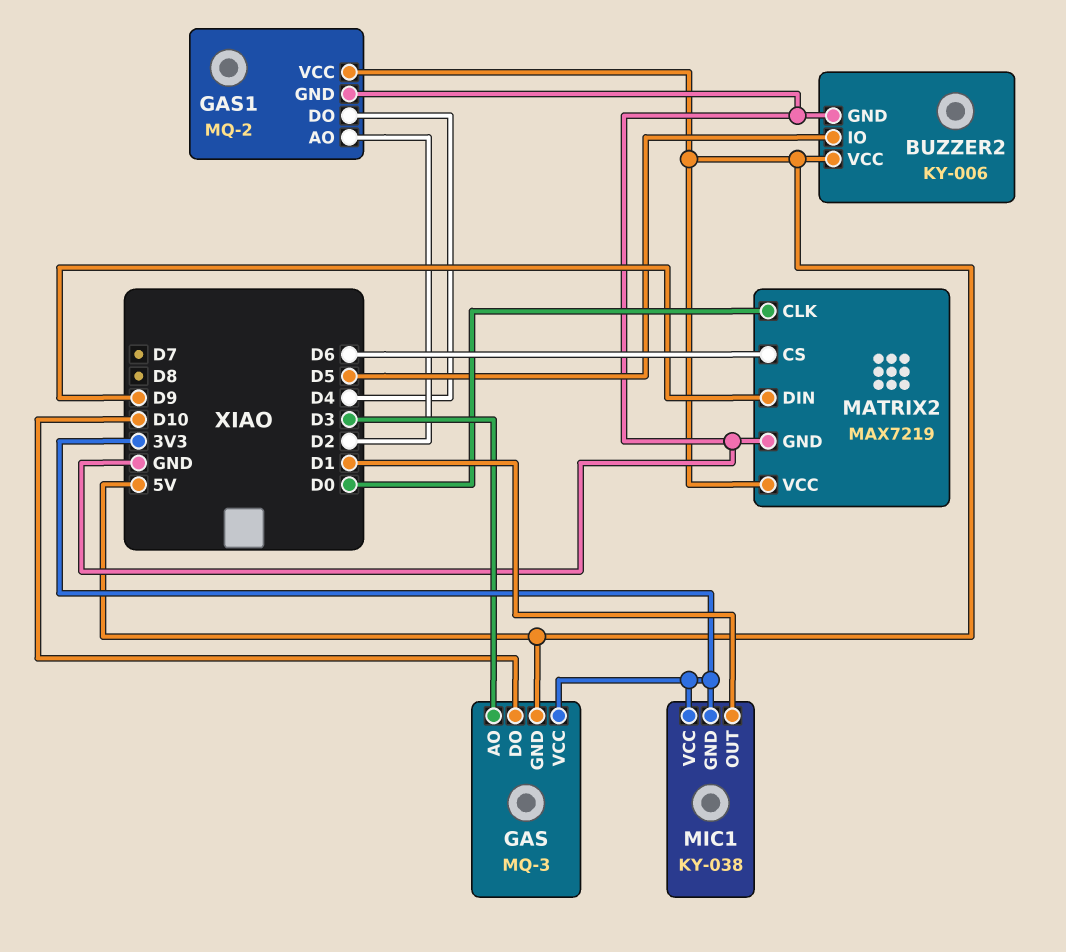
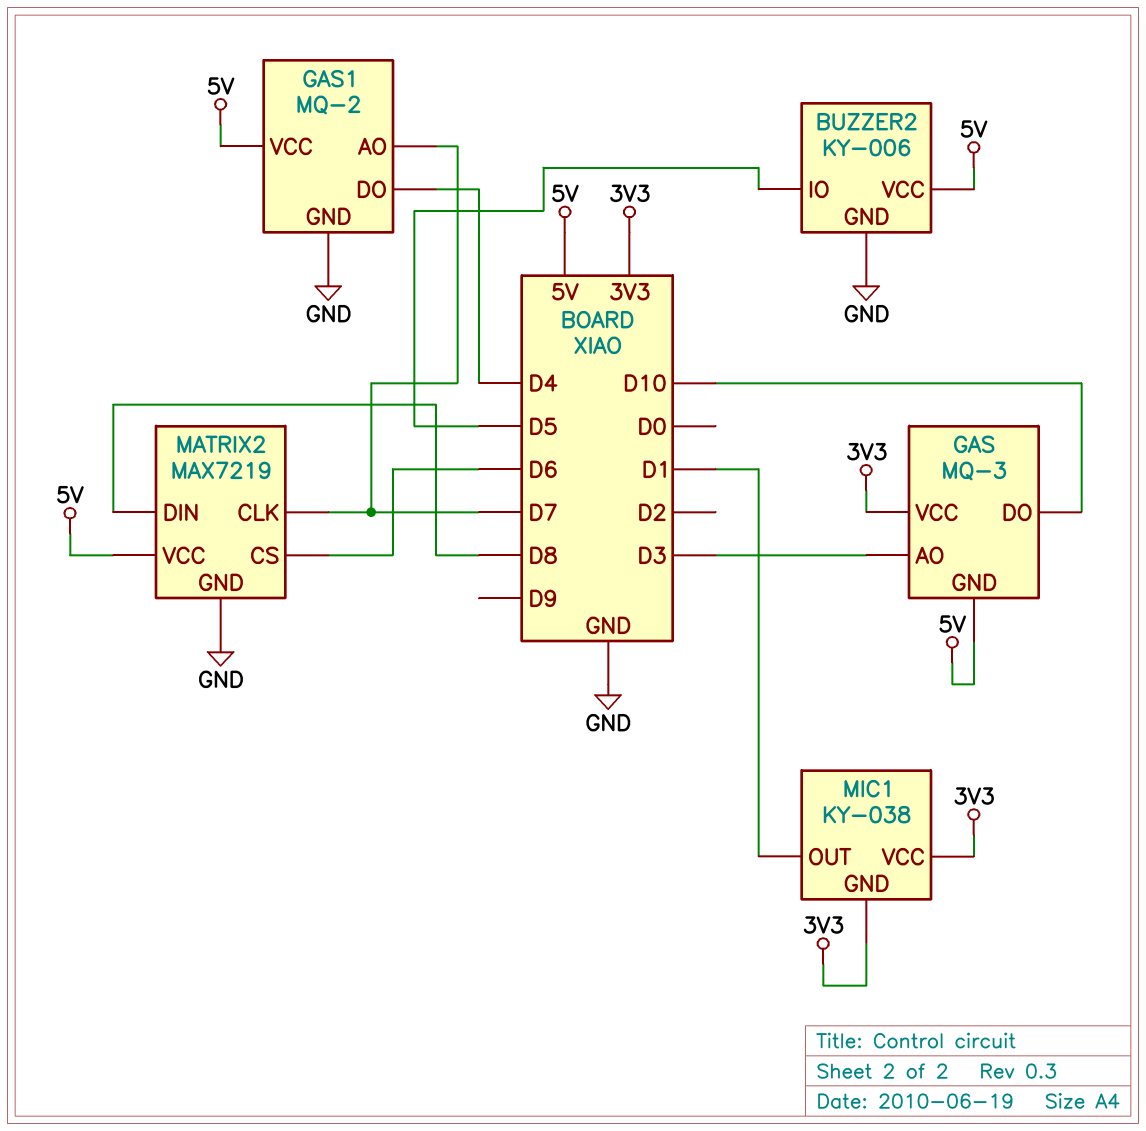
GAS1 pin AO: D2 -> D7
MATRIX2 pin CLK: D0 -> D7
MATRIX2 pin DIN: D9 -> D8

